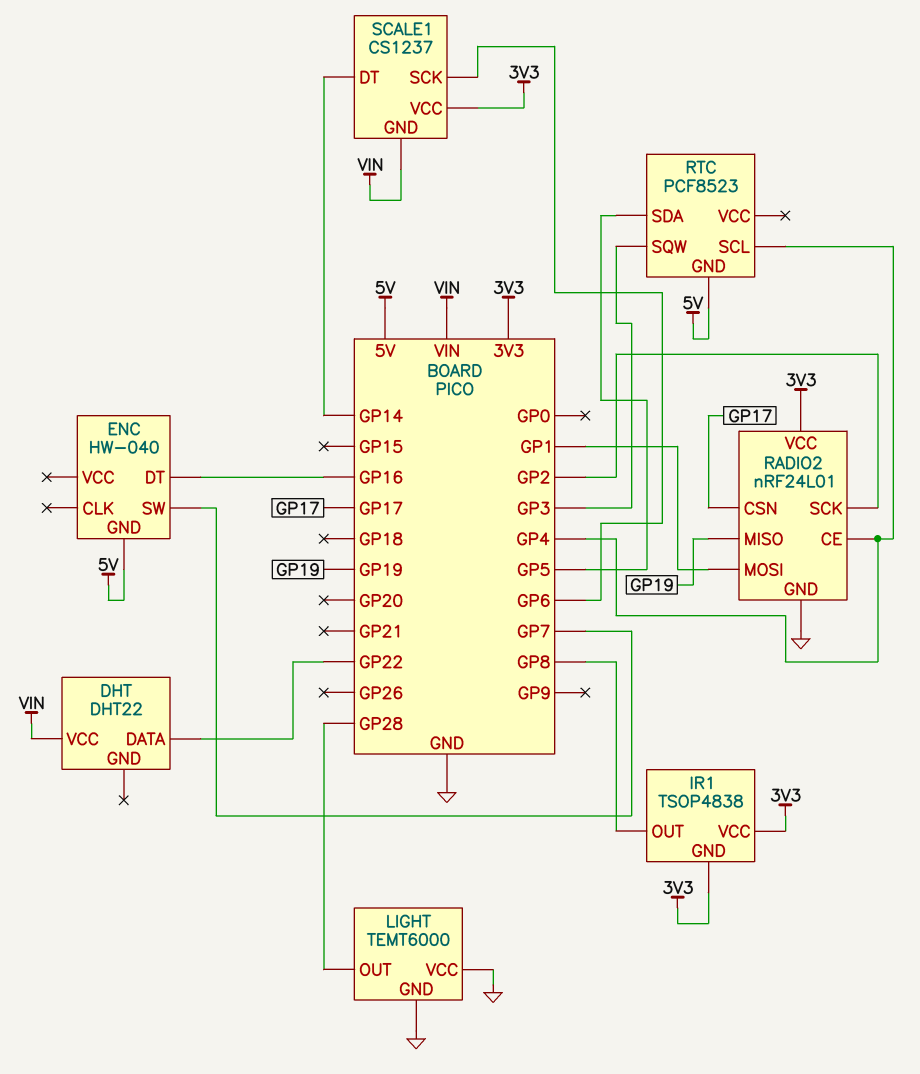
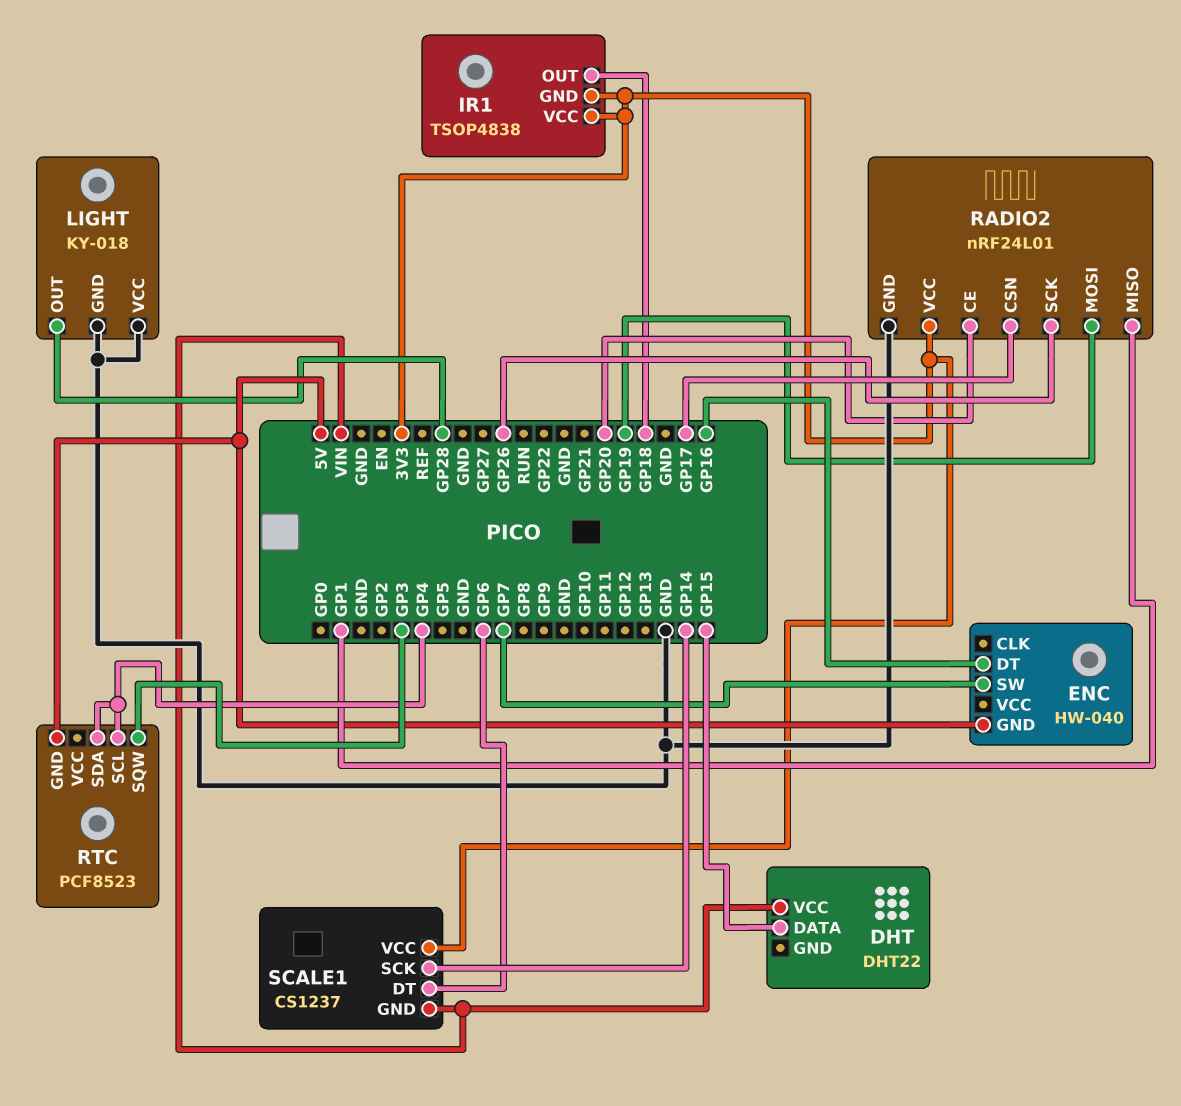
DHT pin DATA: GP22 -> GP15
IR1 pin OUT: GP8 -> GP18
LIGHT: TEMT6000 -> KY-018
RADIO2 pin CE: GP4 -> GP20
RADIO2 pin MISO: GP19 -> GP1
RADIO2 pin MOSI: GP1 -> GP19
RADIO2 pin SCK: GP2 -> GP26
RTC pin SDA: GP5 -> GP4
SCALE1 pin DT: GP14 -> GP6
SCALE1 pin SCK: GP6 -> GP14

